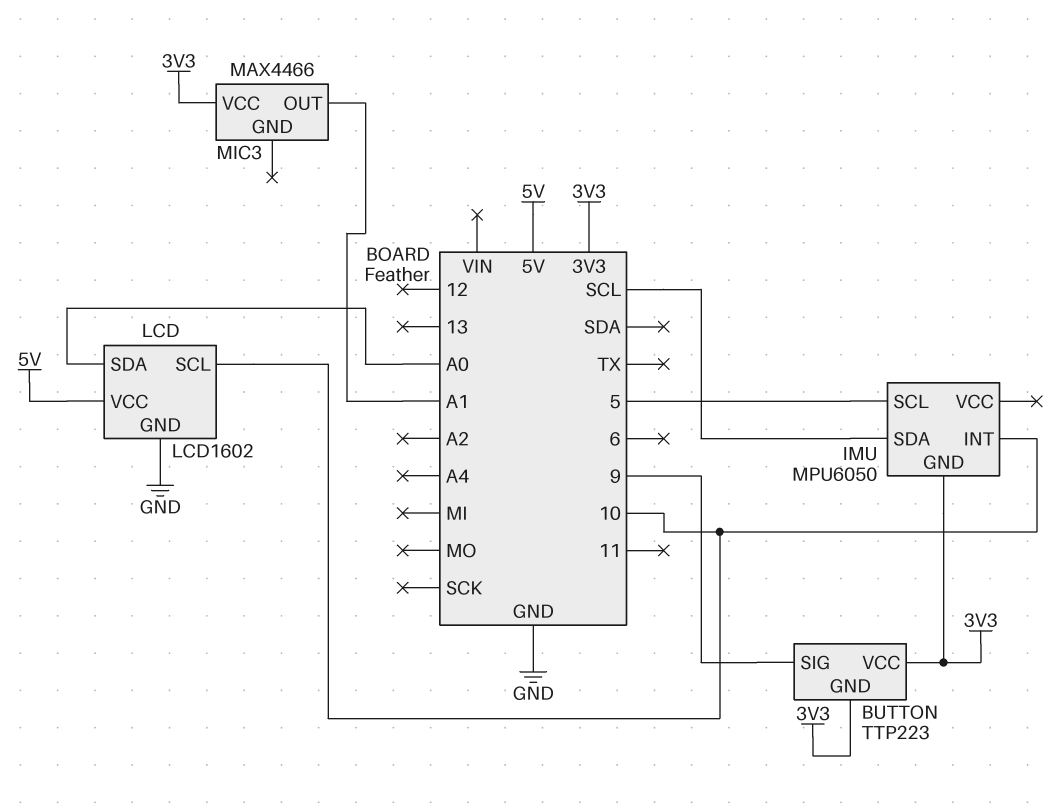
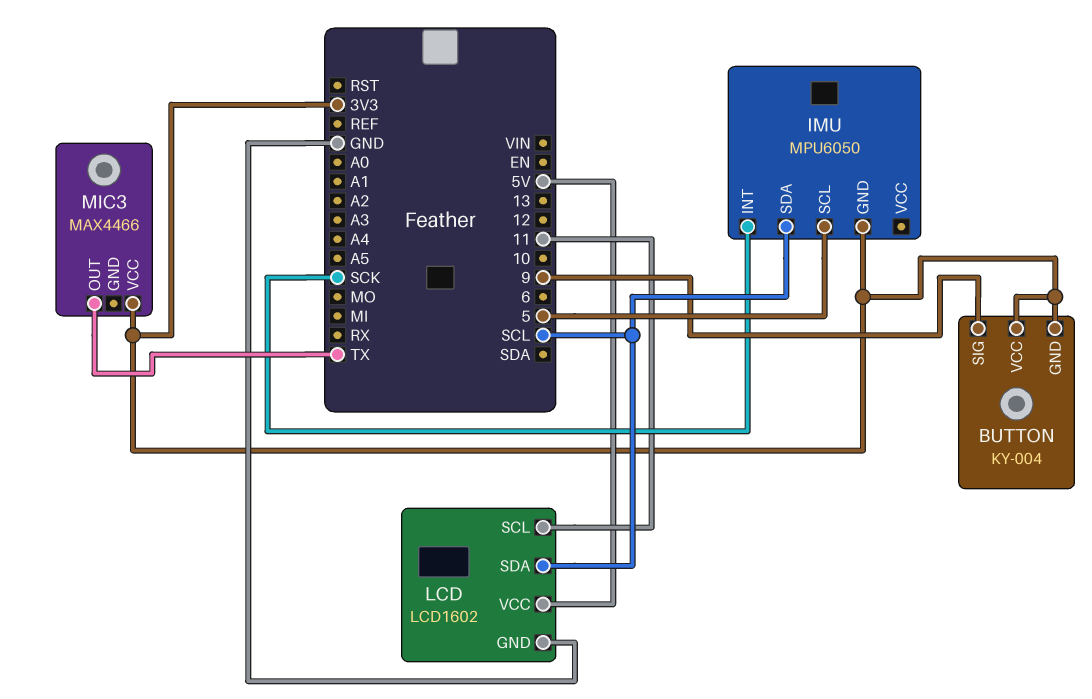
BUTTON: TTP223 -> KY-004
IMU pin INT: 10 -> SCK
LCD pin SCL: 10 -> 11
LCD pin SDA: A0 -> SCL
MIC3 pin OUT: A1 -> TX

